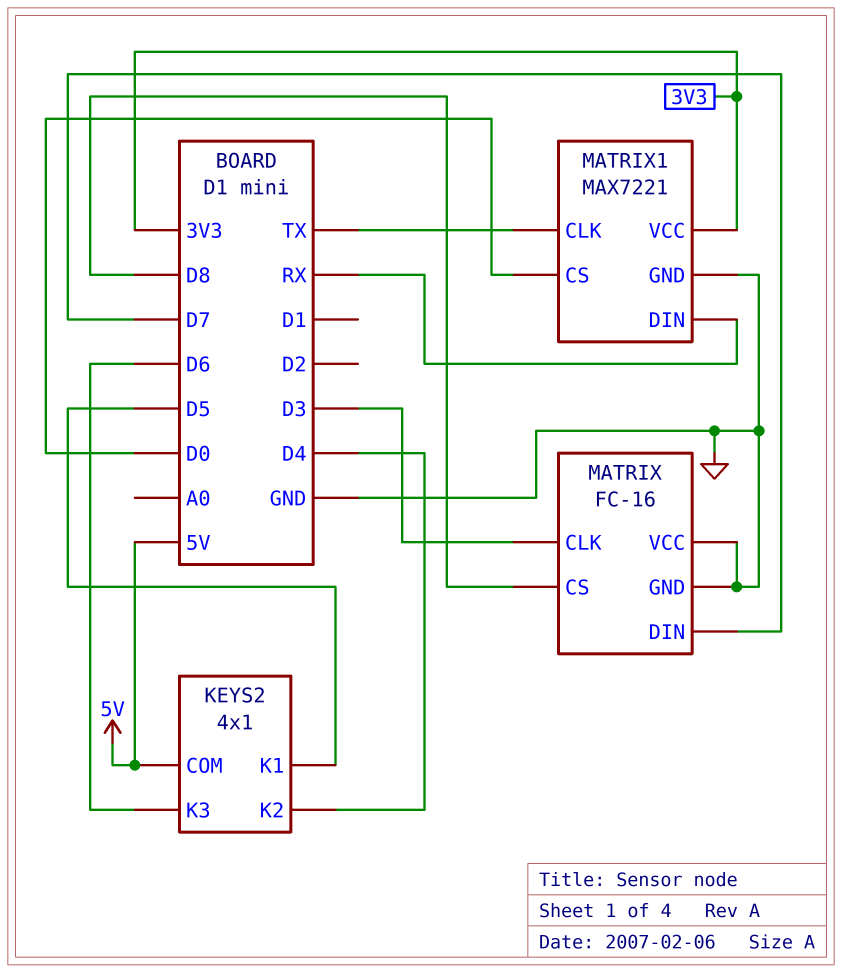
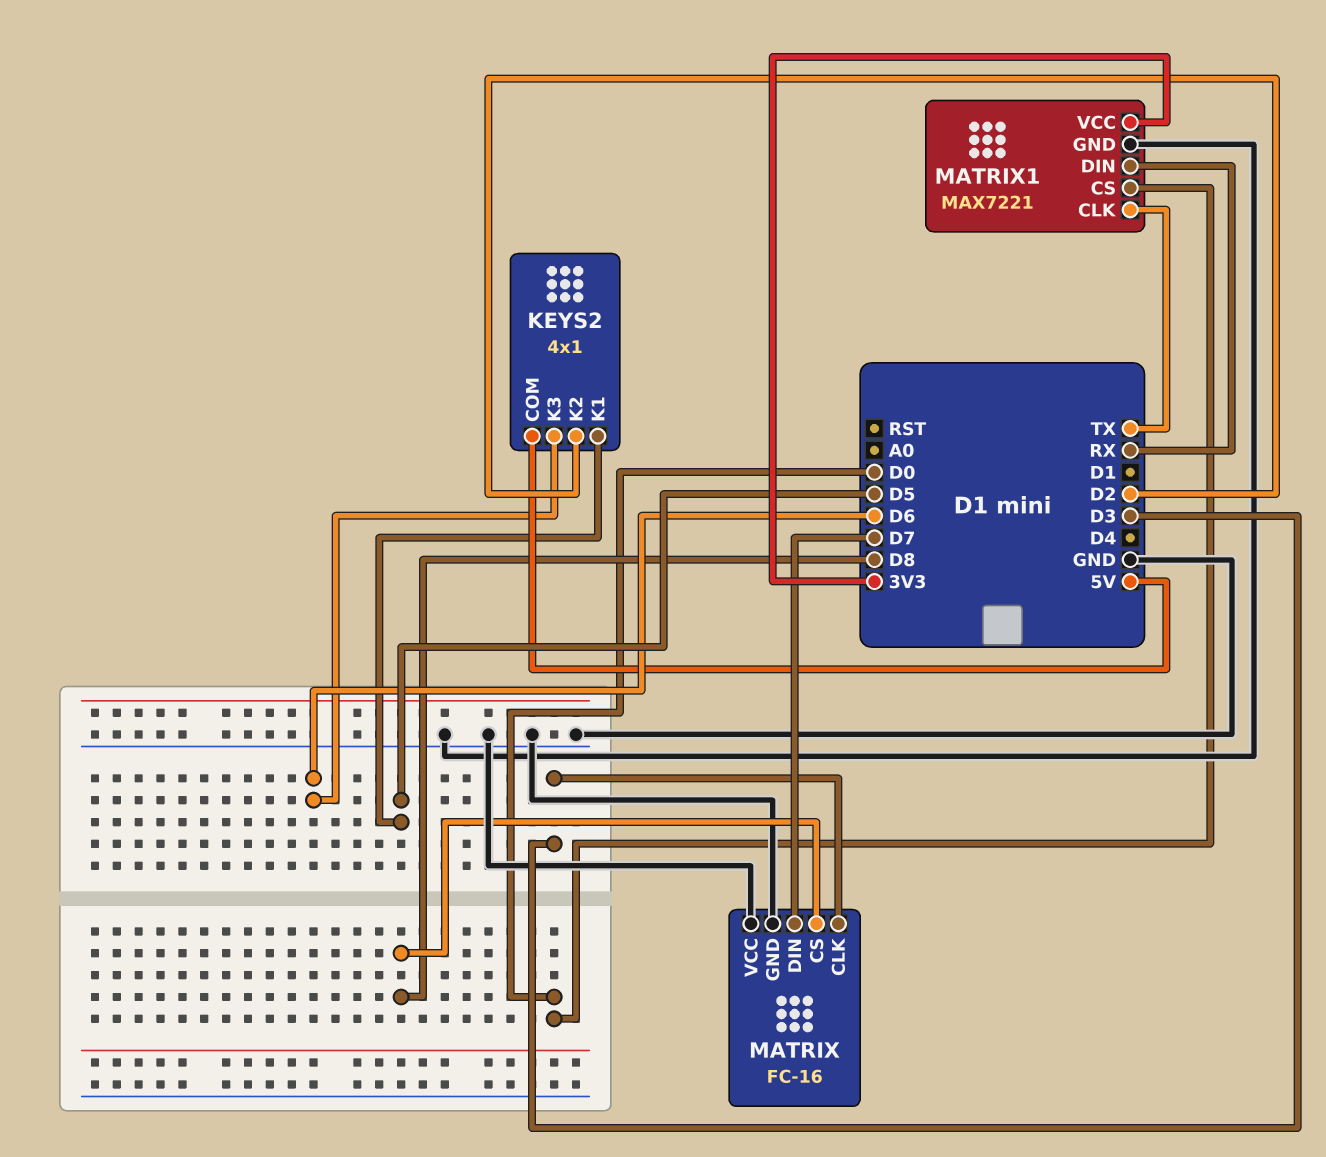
KEYS2 pin K2: D4 -> D2

